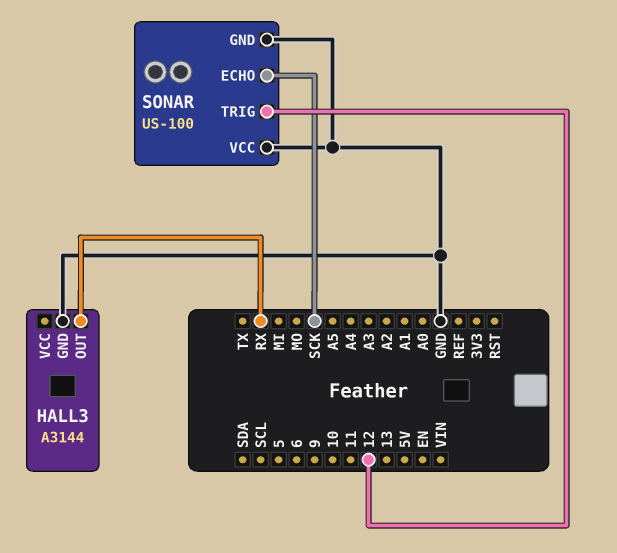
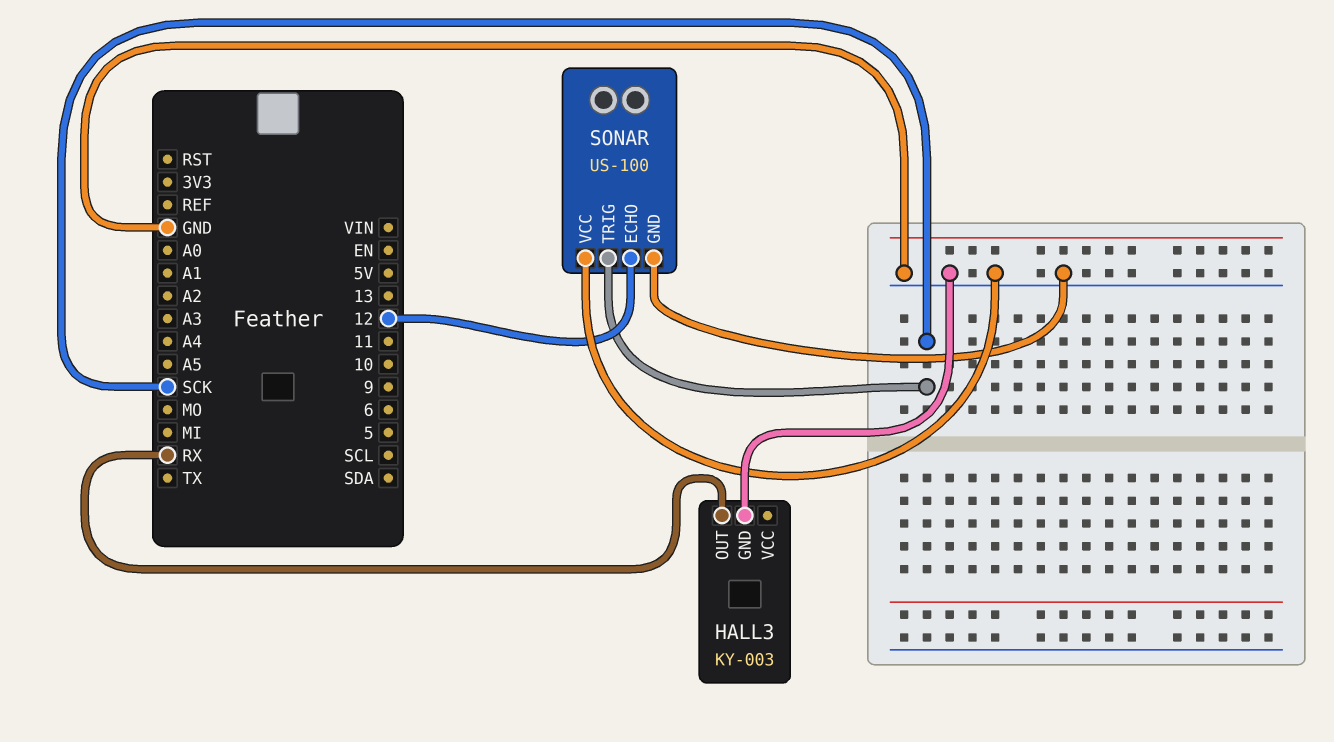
HALL3: A3144 -> KY-003
SONAR pin ECHO: SCK -> 12
SONAR pin TRIG: 12 -> SCK

